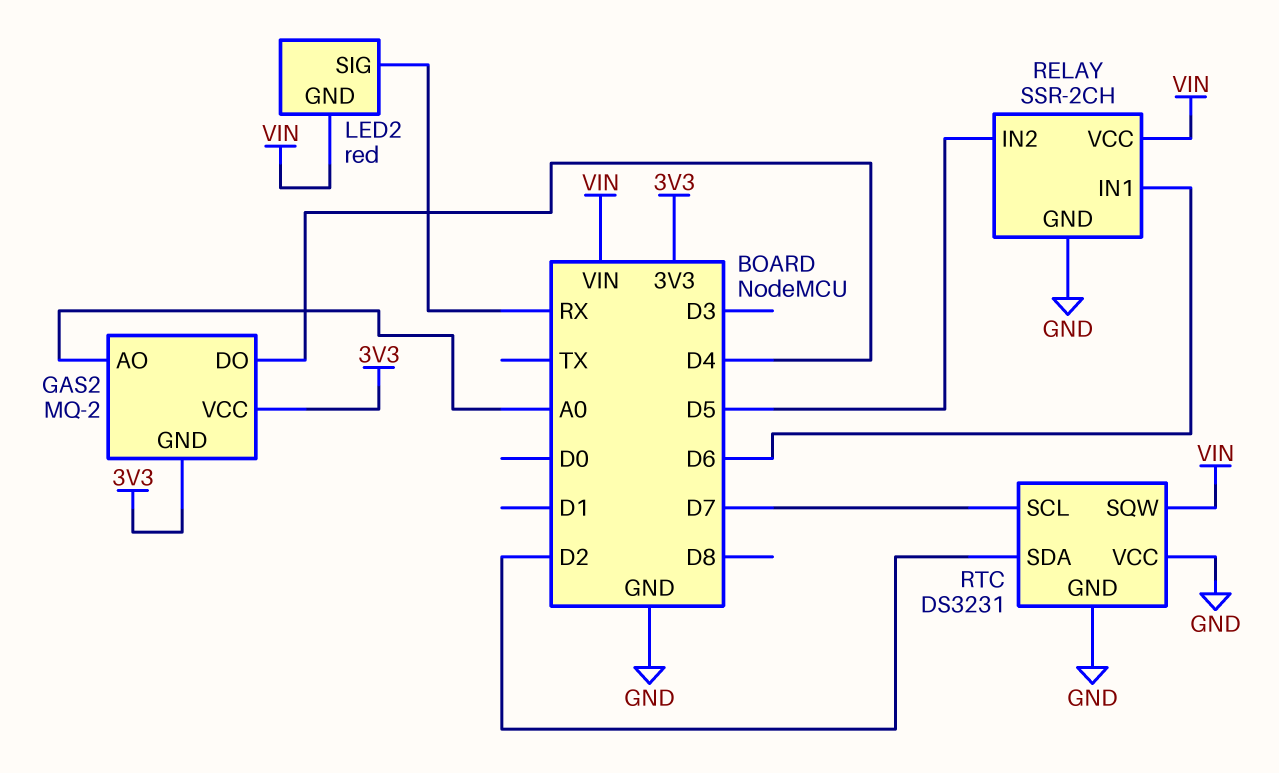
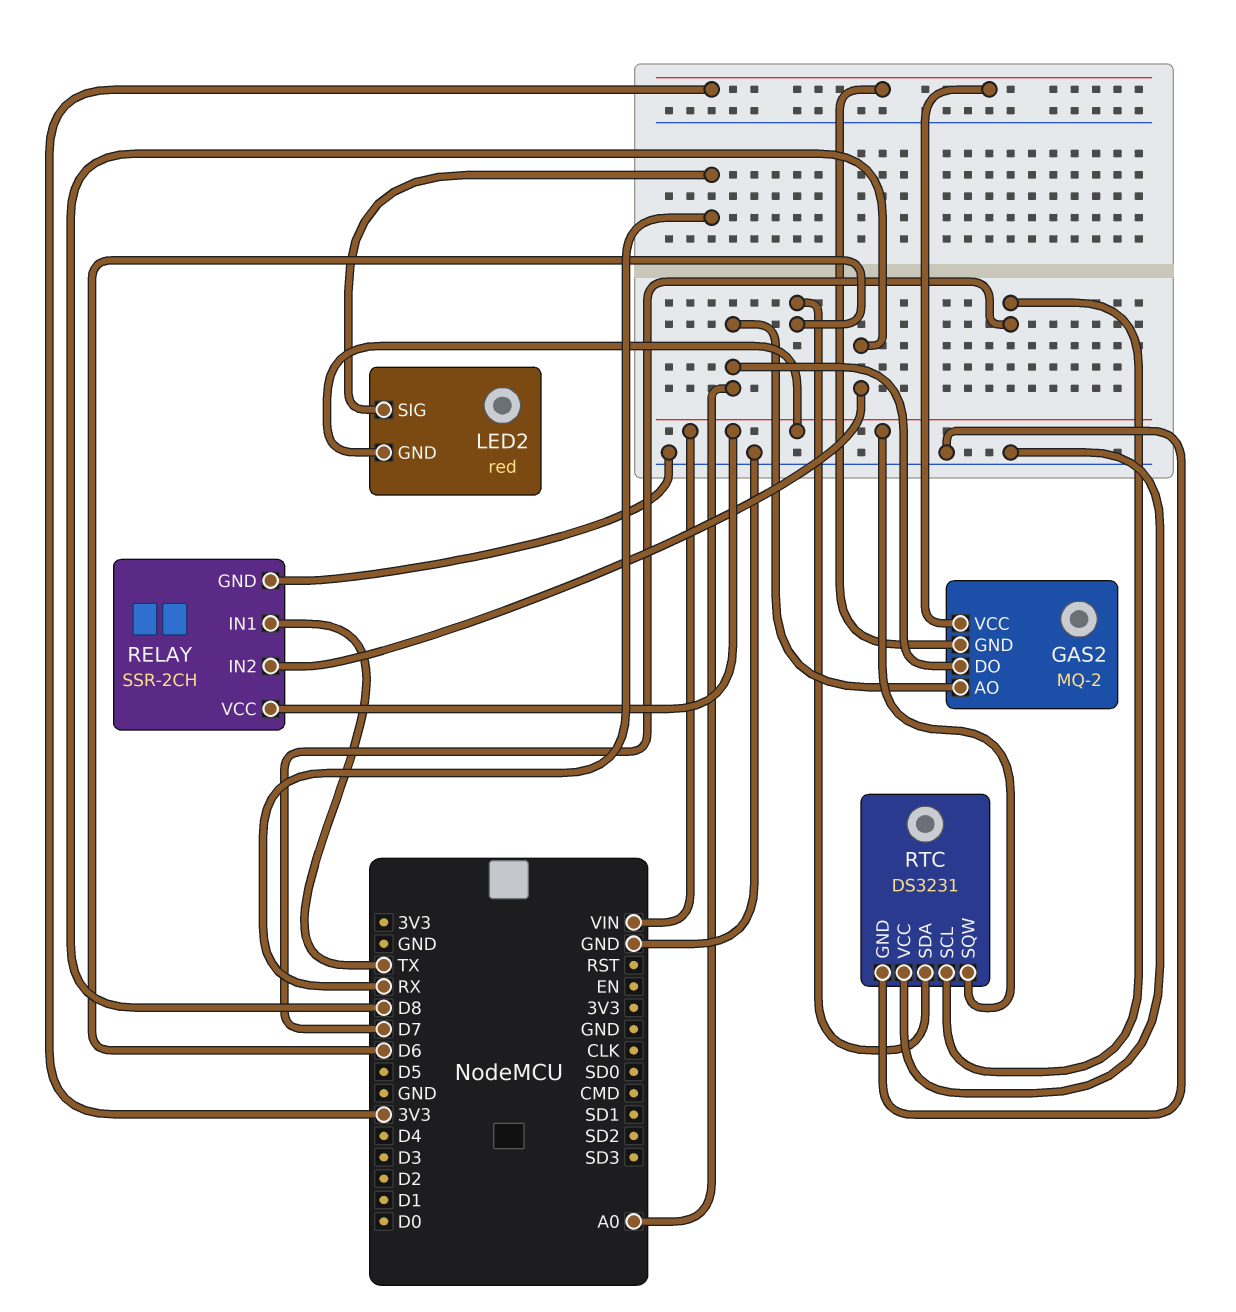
GAS2 pin DO: D4 -> A0
RELAY pin IN1: D6 -> TX
RELAY pin IN2: D5 -> D8
RTC pin SDA: D2 -> D6

